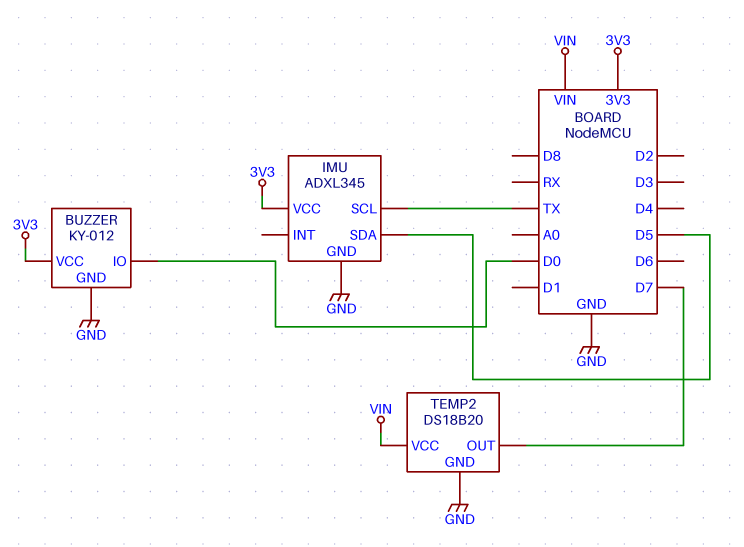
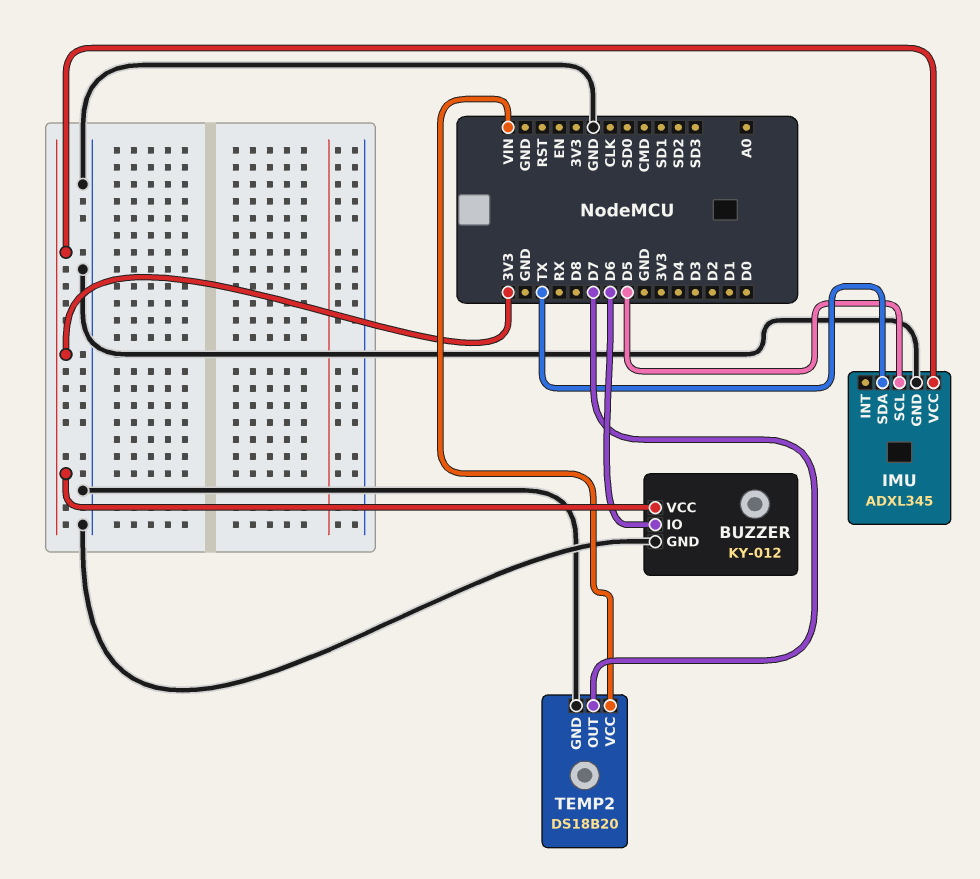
BUZZER pin IO: D0 -> D6
IMU pin SCL: TX -> D5
IMU pin SDA: D5 -> TX

